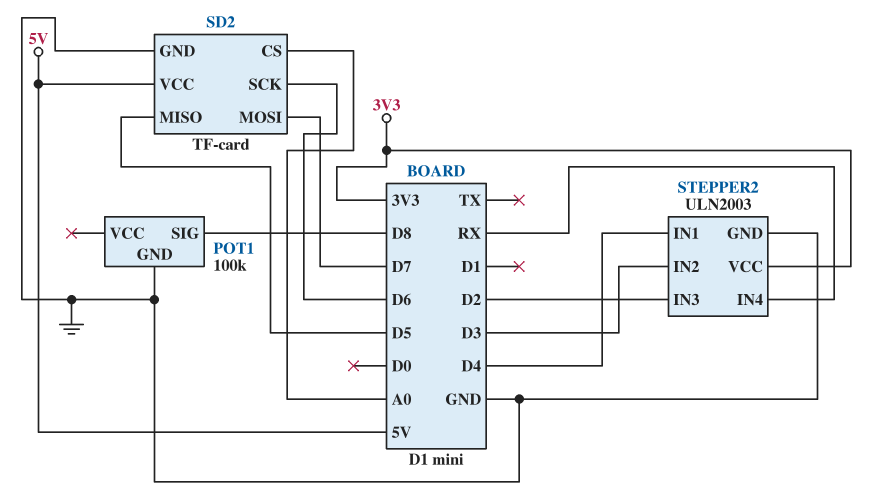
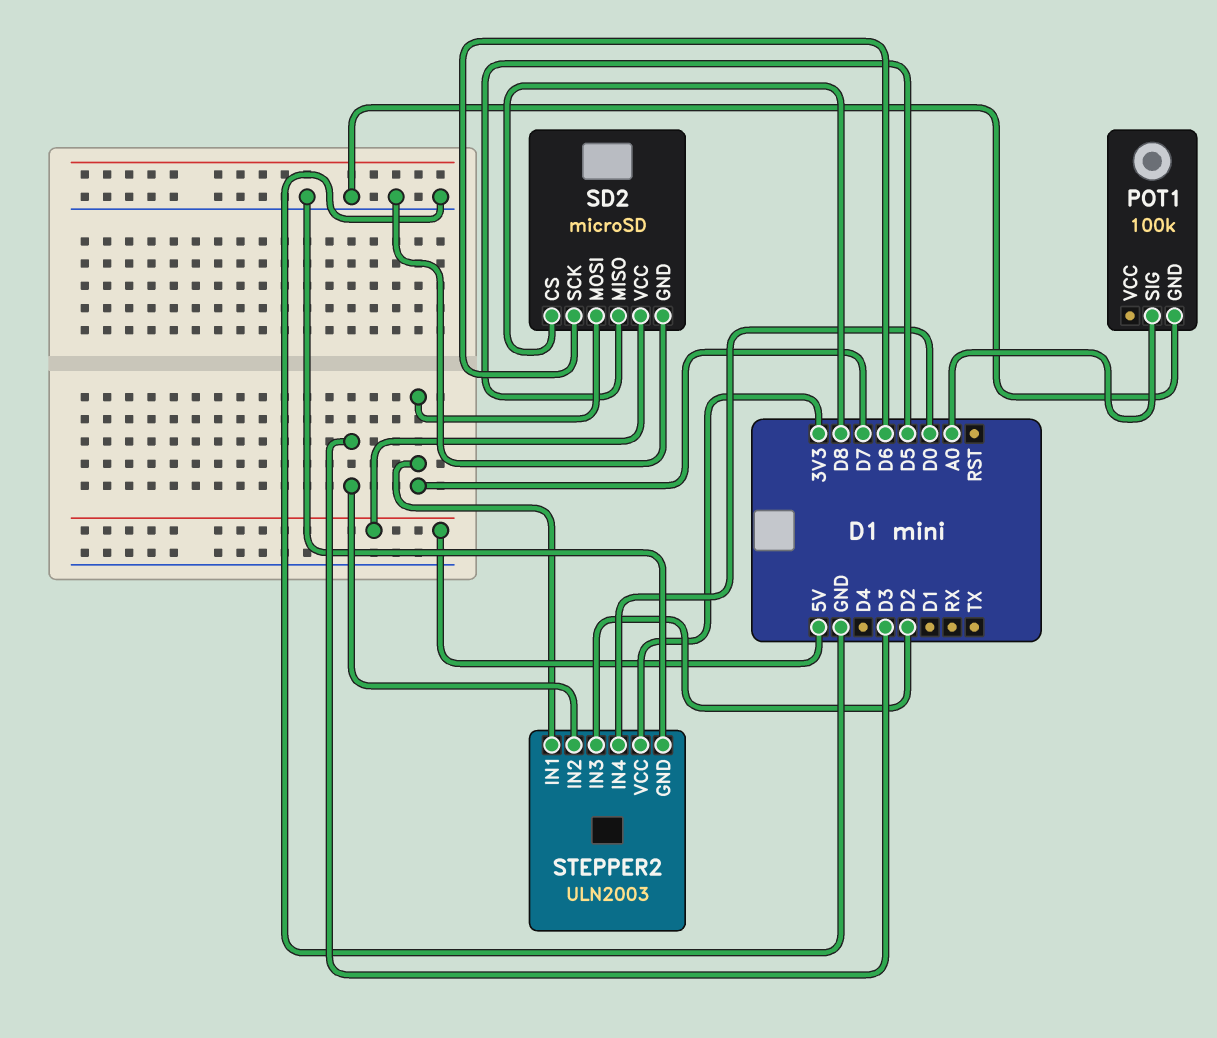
POT1 pin SIG: D8 -> A0
SD2: TF-card -> microSD
SD2 pin CS: A0 -> D8
STEPPER2 pin IN1: D4 -> D7
STEPPER2 pin IN4: RX -> D0

